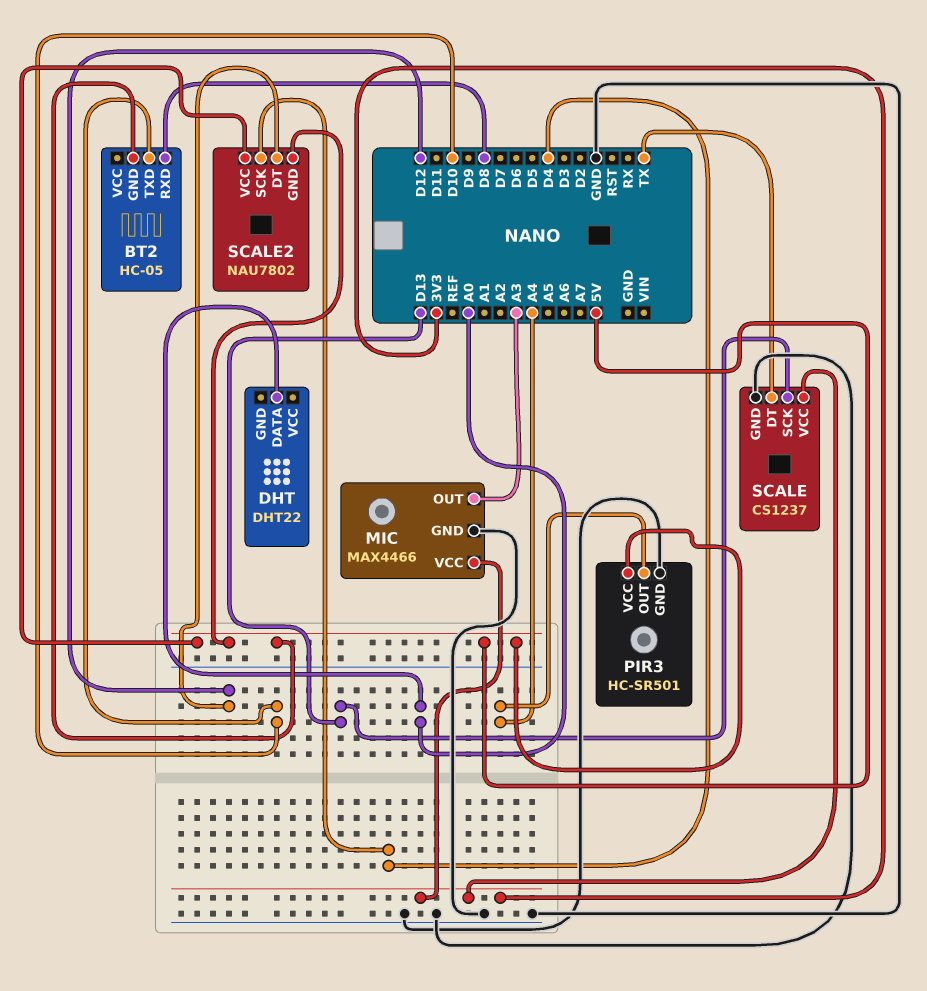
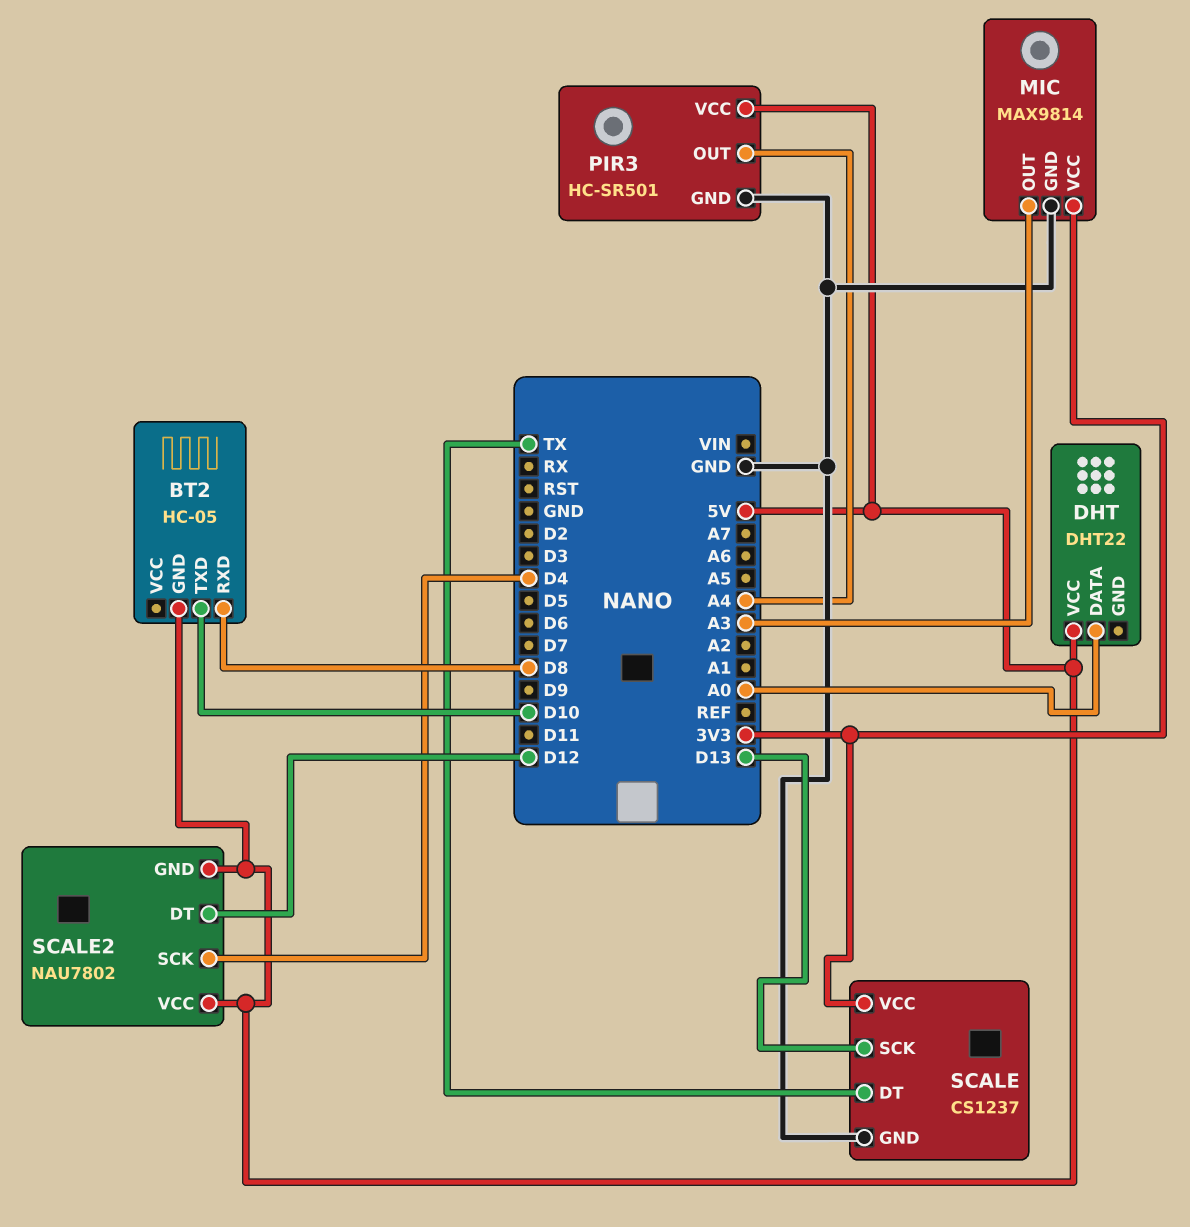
DHT pin VCC: none -> 5V
MIC: MAX4466 -> MAX9814

